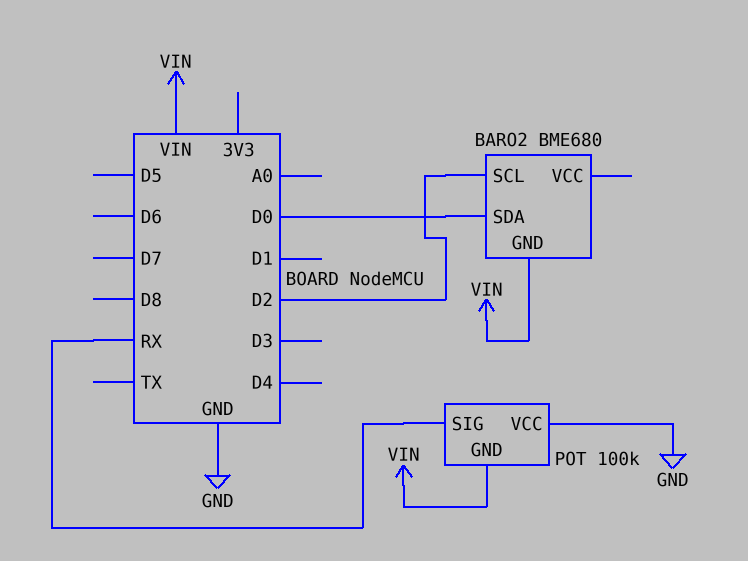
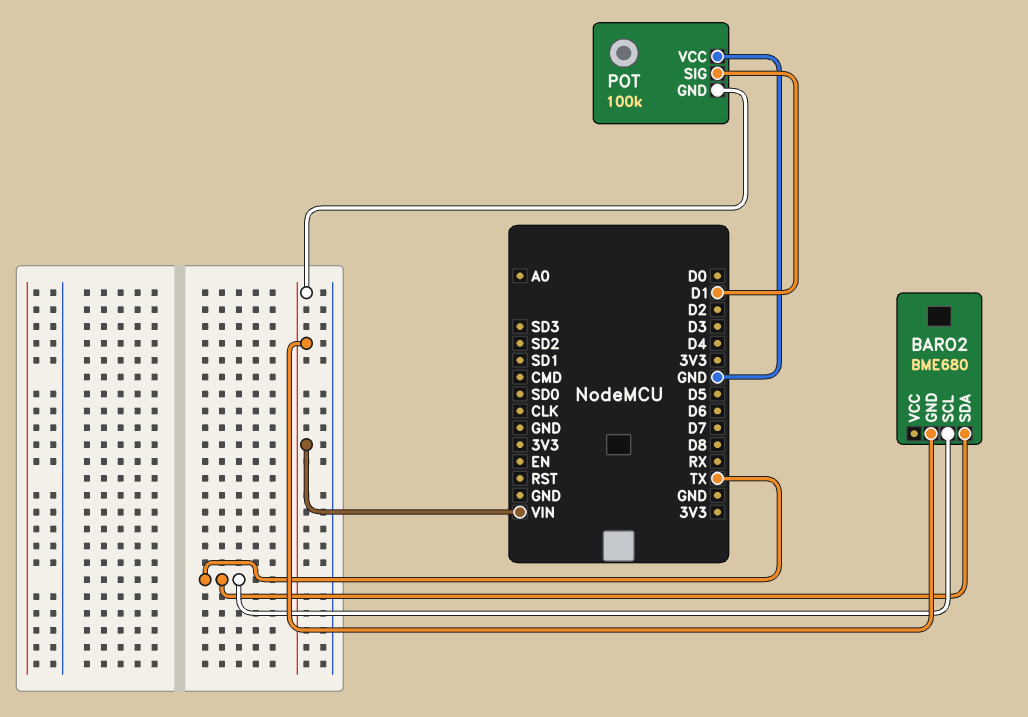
BARO2 pin SCL: D2 -> TX
BARO2 pin SDA: D0 -> TX
POT pin SIG: RX -> D1

